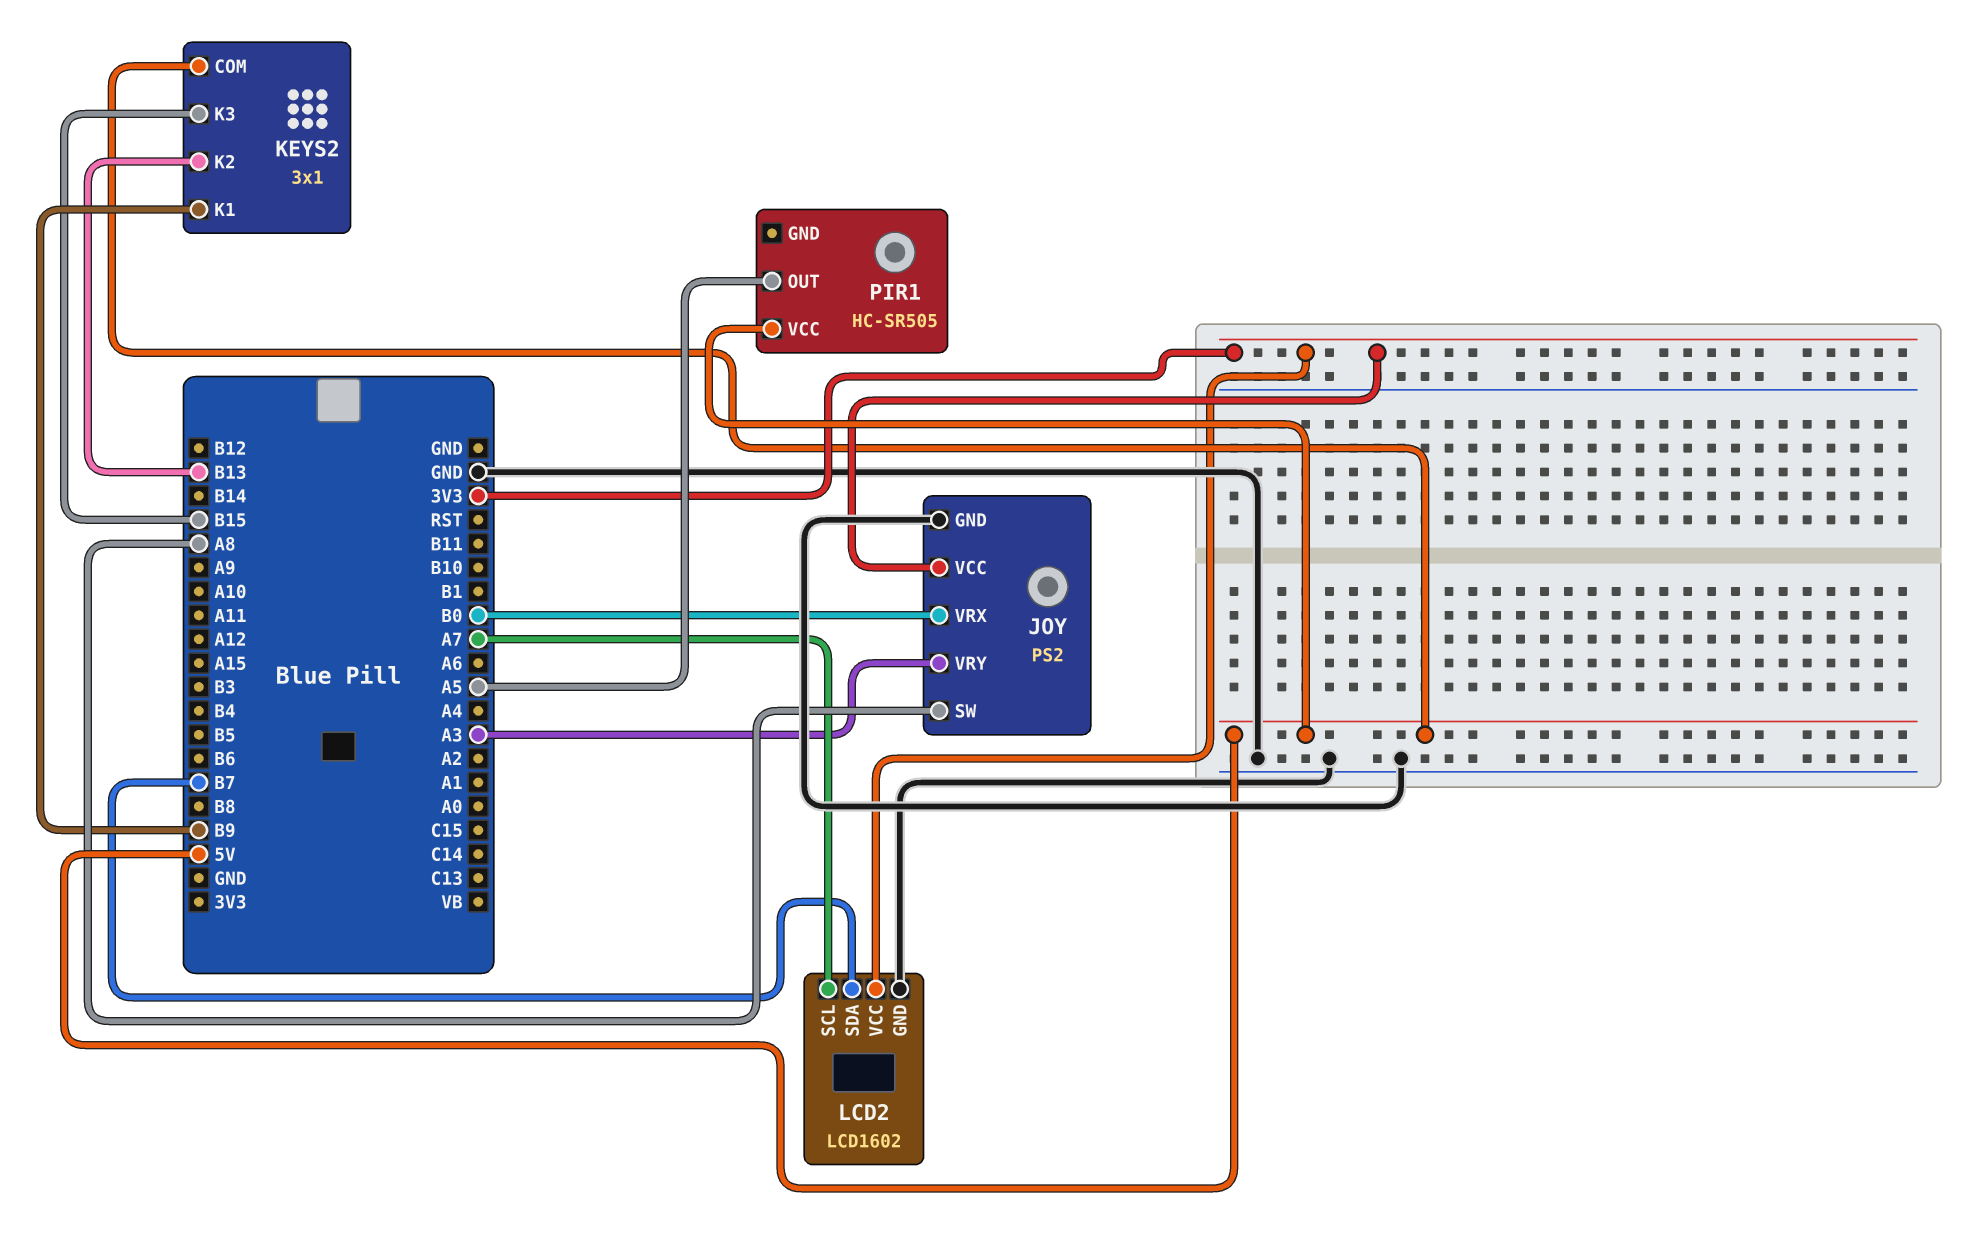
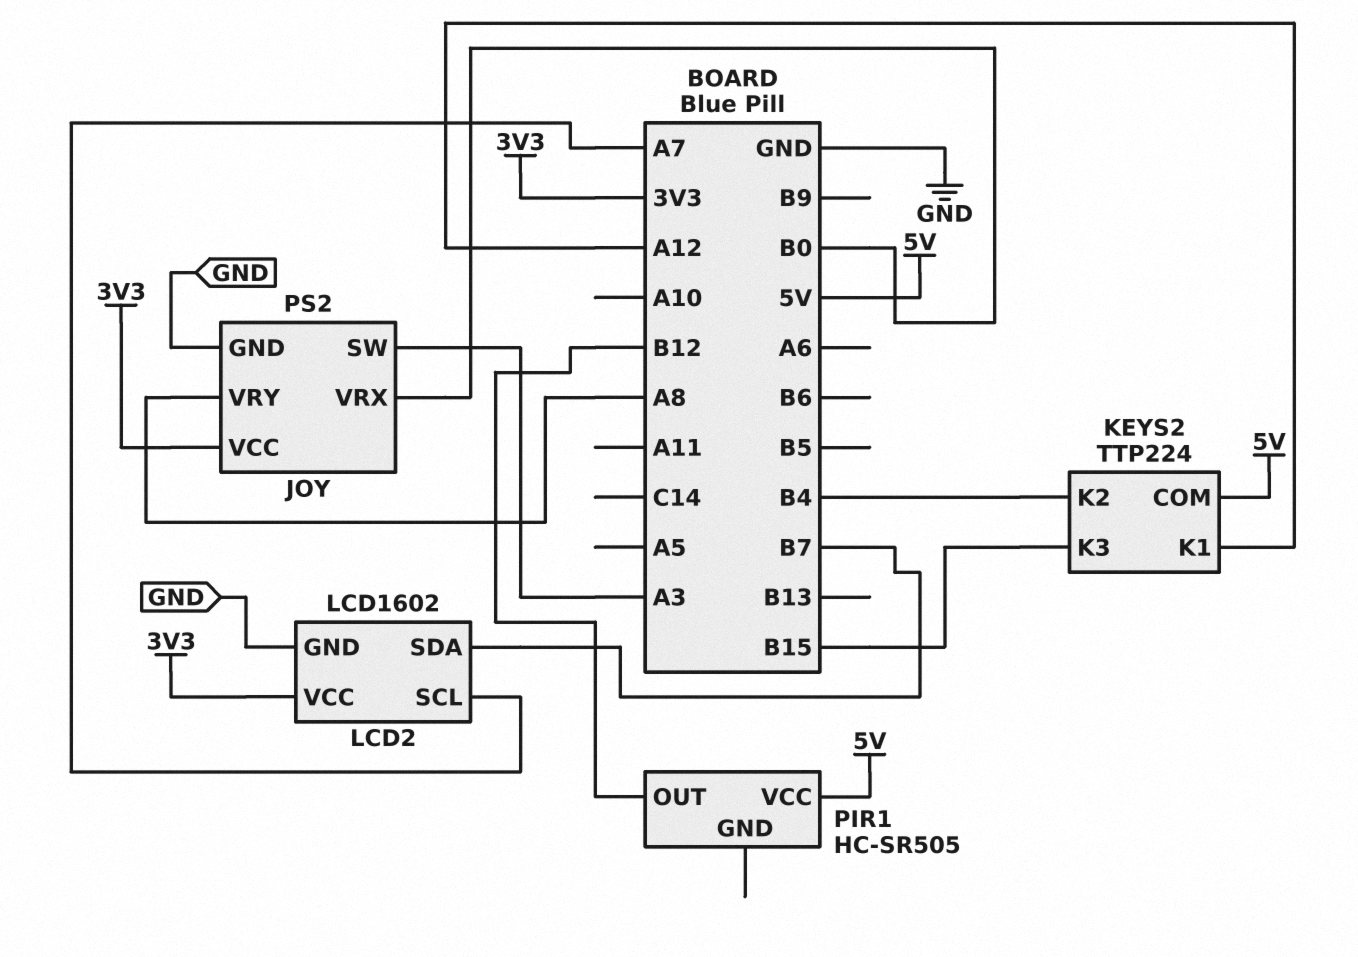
JOY pin SW: A8 -> A3
JOY pin VRY: A3 -> A8
KEYS2: 3x1 -> TTP224
KEYS2 pin K1: B9 -> A12
KEYS2 pin K2: B13 -> B4
PIR1 pin OUT: A5 -> B12

